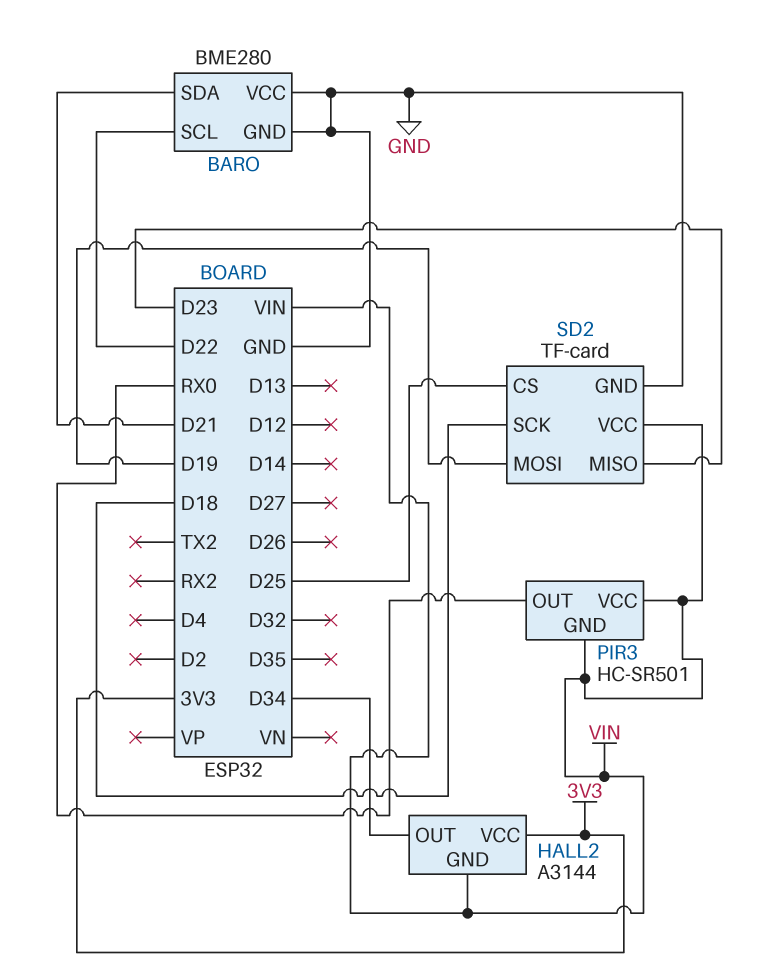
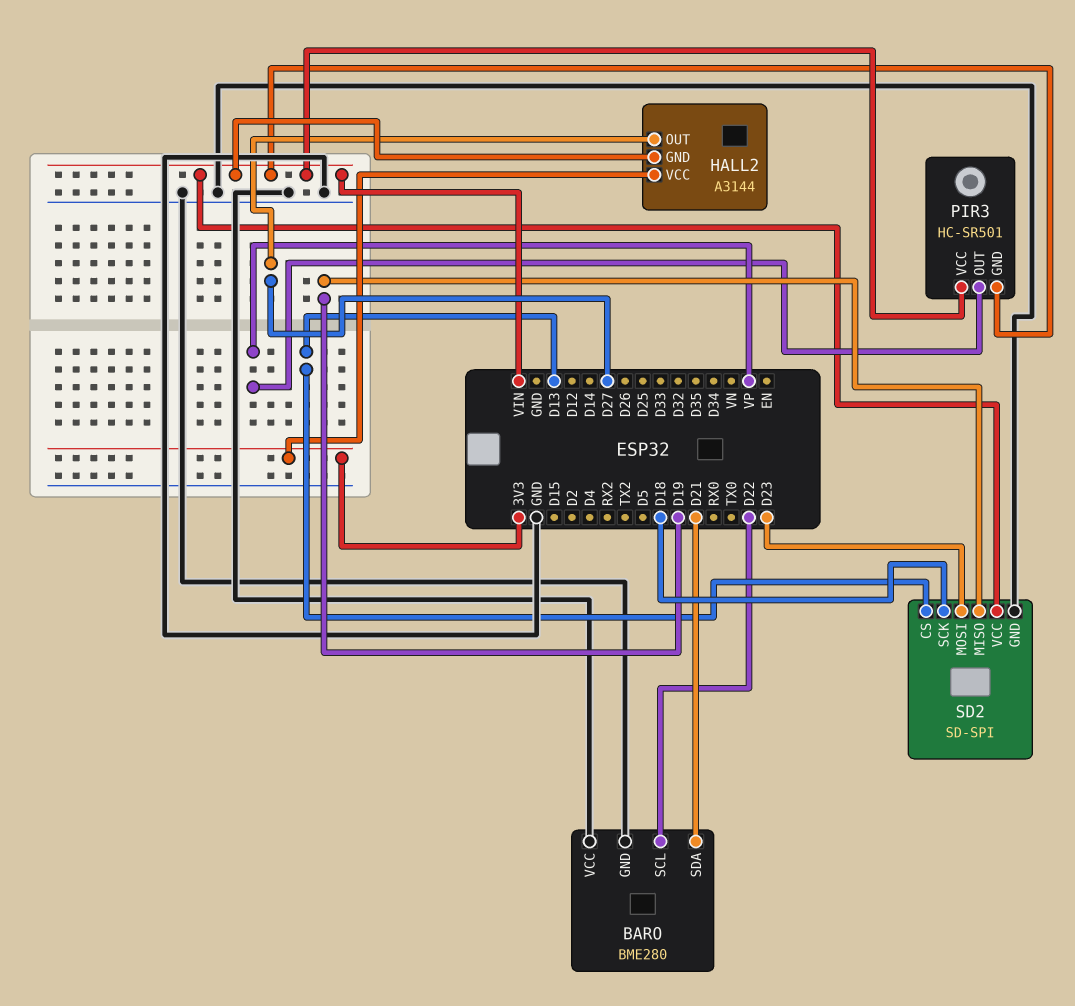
HALL2 pin OUT: D34 -> D27
PIR3 pin OUT: RX0 -> VP
SD2: TF-card -> SD-SPI
SD2 pin CS: D25 -> D13
SD2 pin MISO: D23 -> D19
SD2 pin MOSI: D19 -> D23

